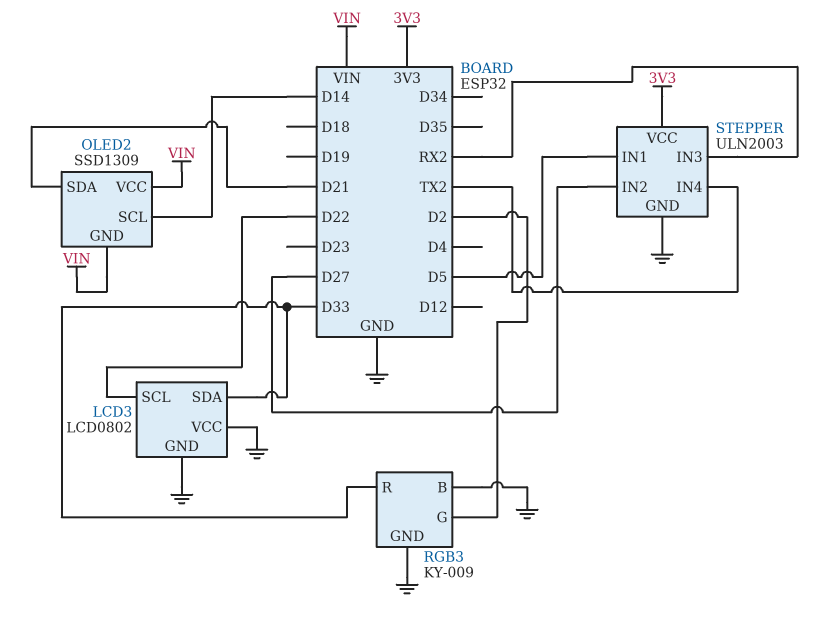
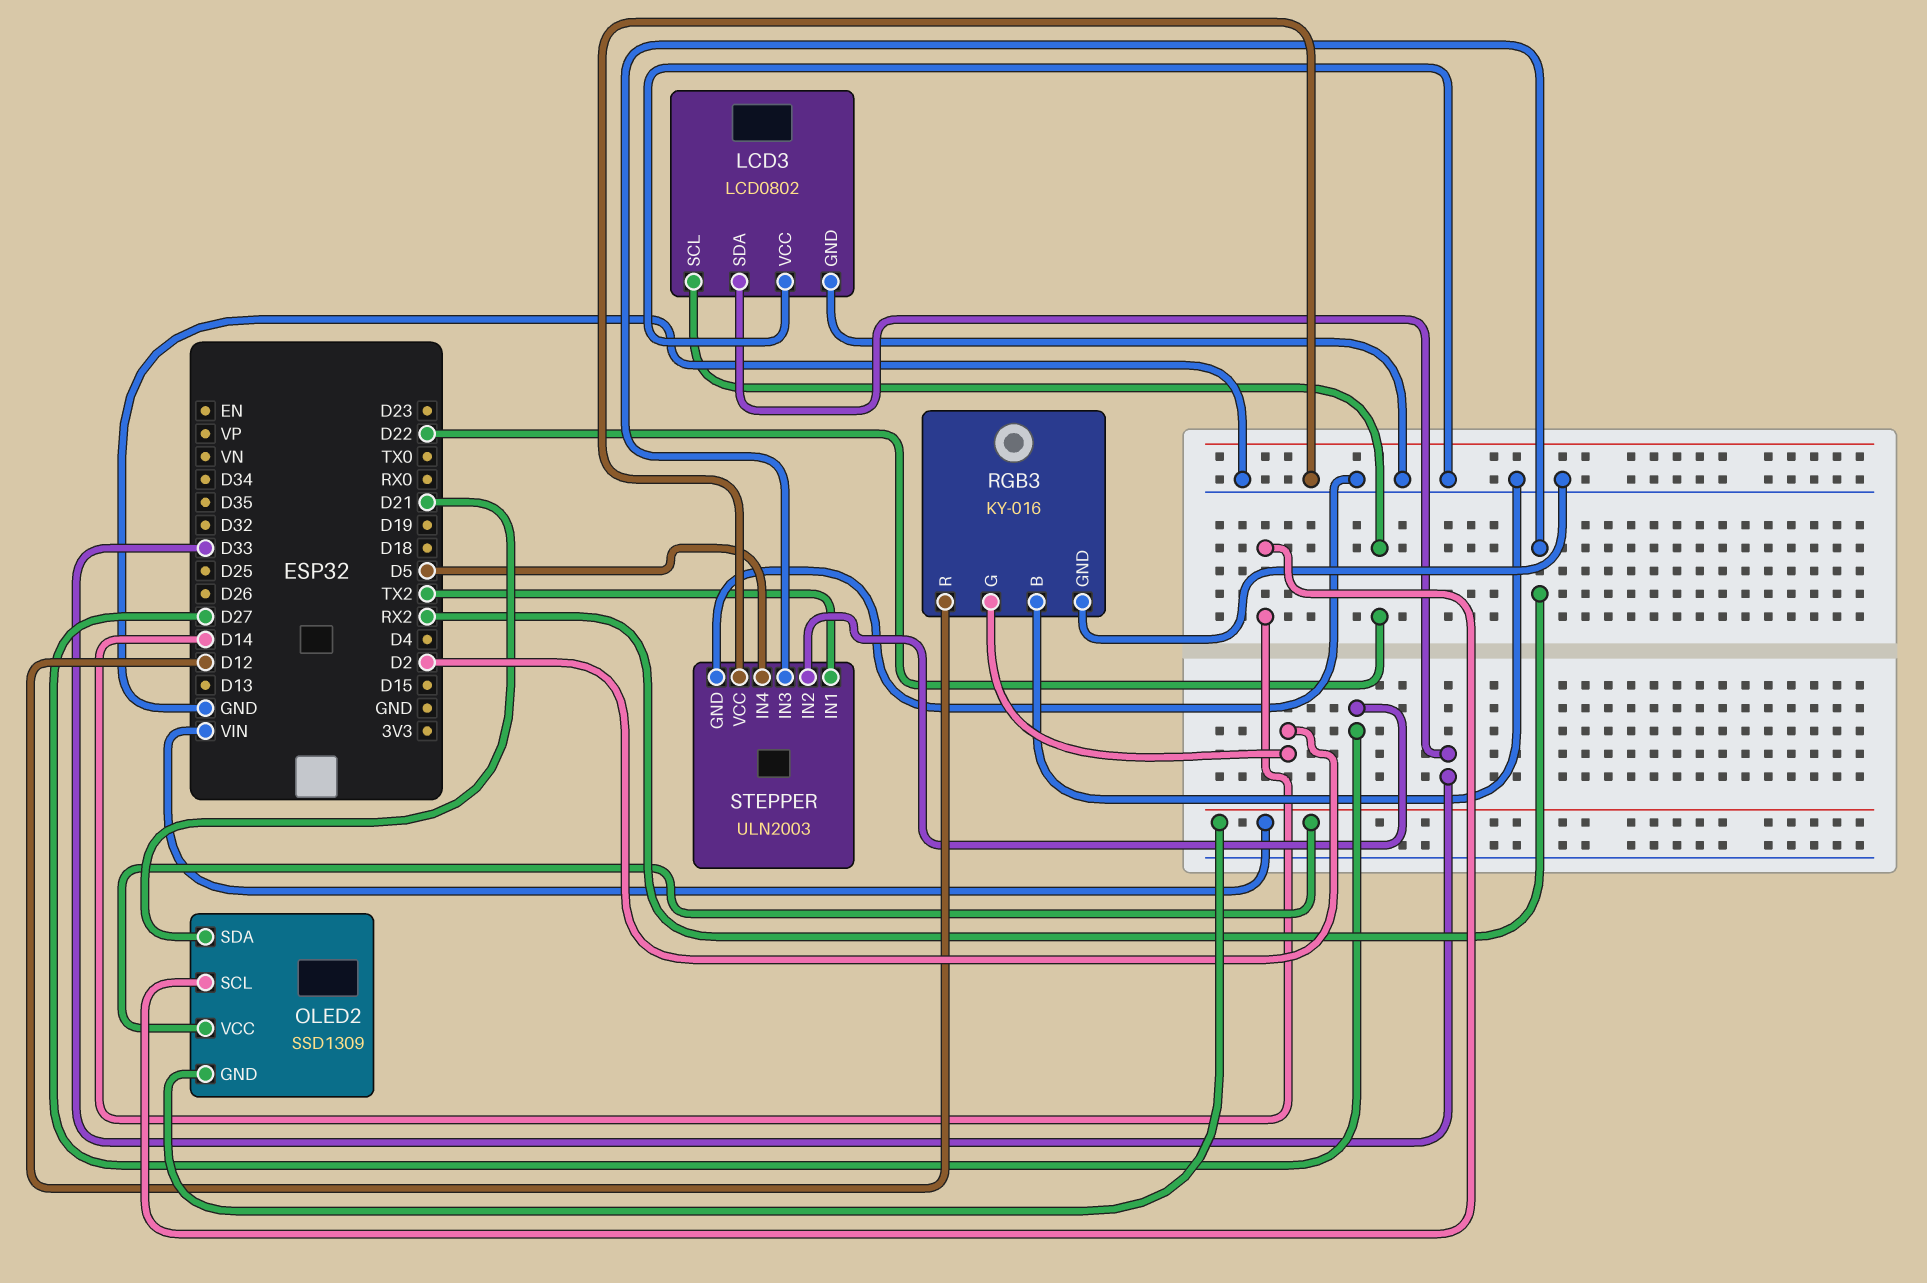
RGB3: KY-009 -> KY-016
RGB3 pin R: D33 -> D12
STEPPER pin IN1: D5 -> TX2
STEPPER pin IN4: TX2 -> D5
STEPPER pin VCC: 3V3 -> GND

